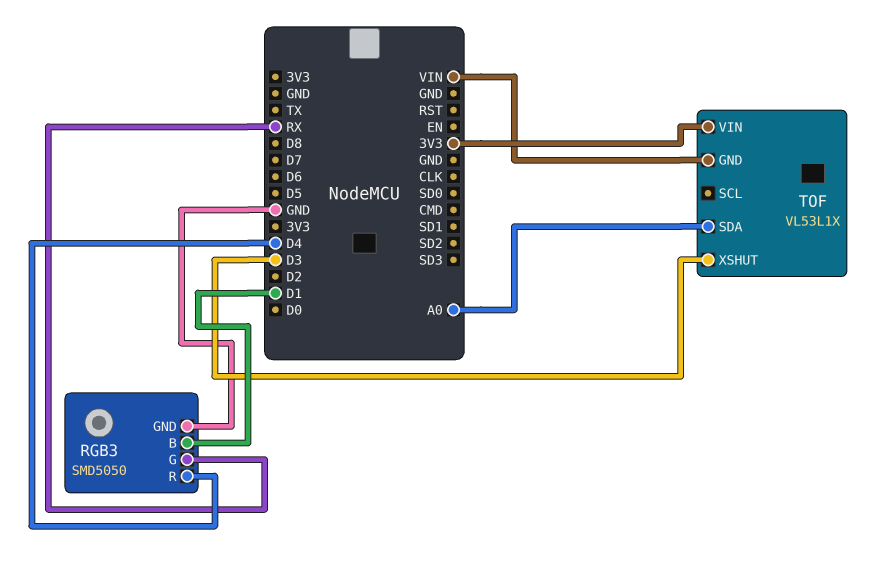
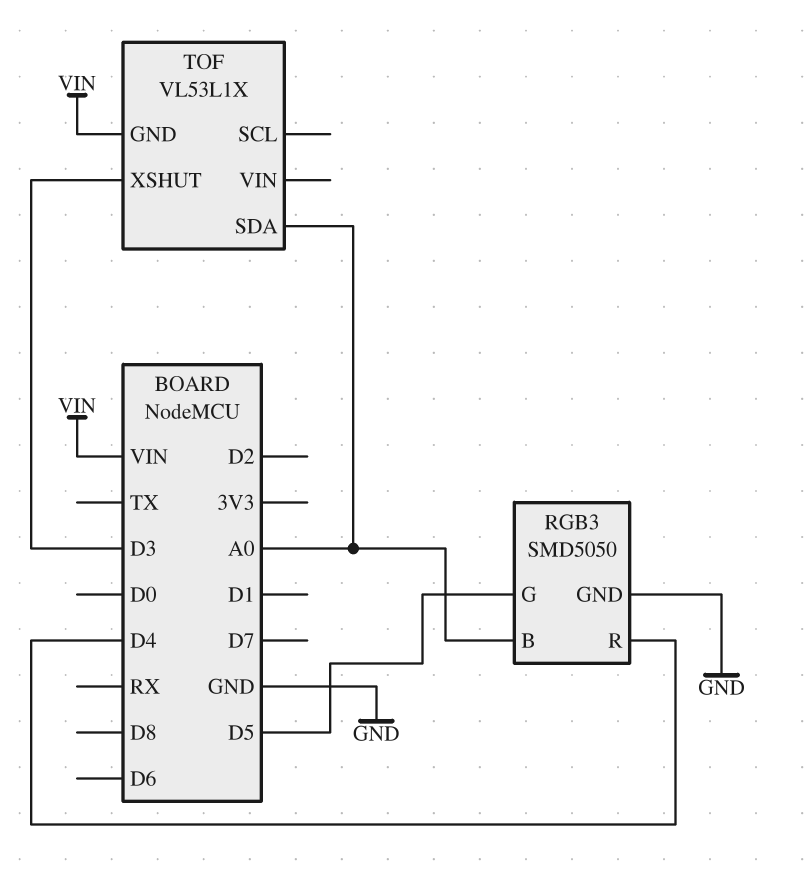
RGB3 pin B: D1 -> A0
RGB3 pin G: RX -> D5
TOF pin VIN: 3V3 -> none

